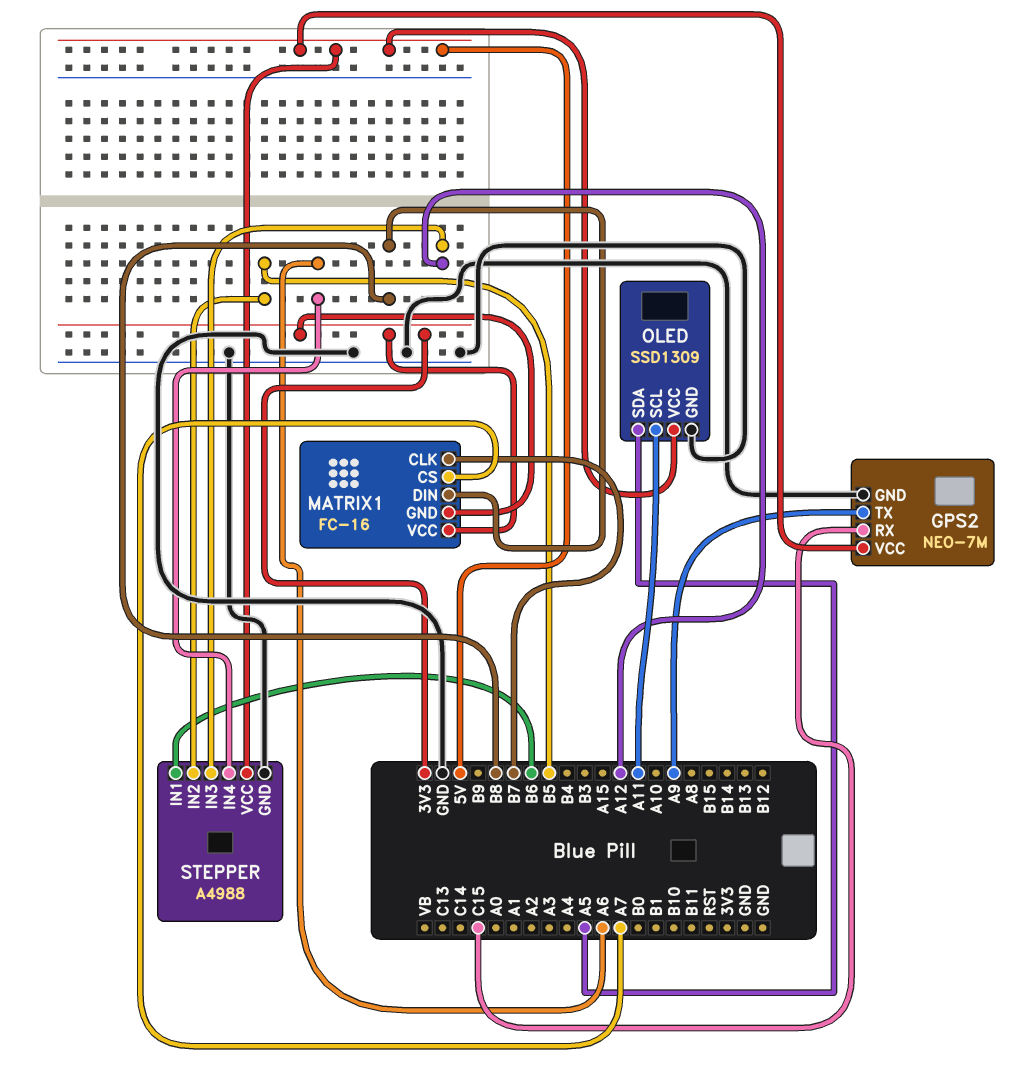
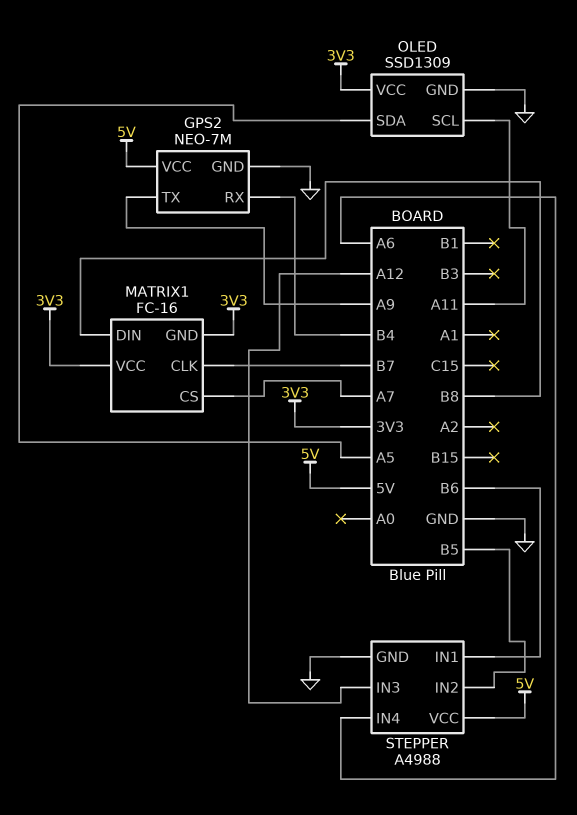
GPS2 pin RX: C15 -> B4
OLED pin VCC: 5V -> 3V3

